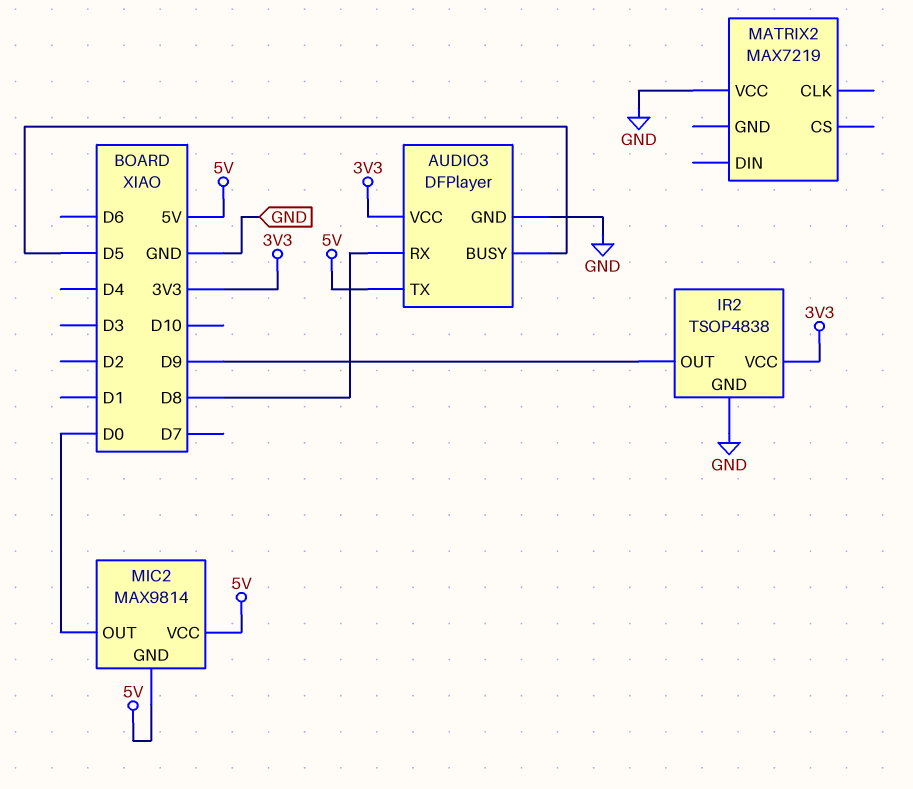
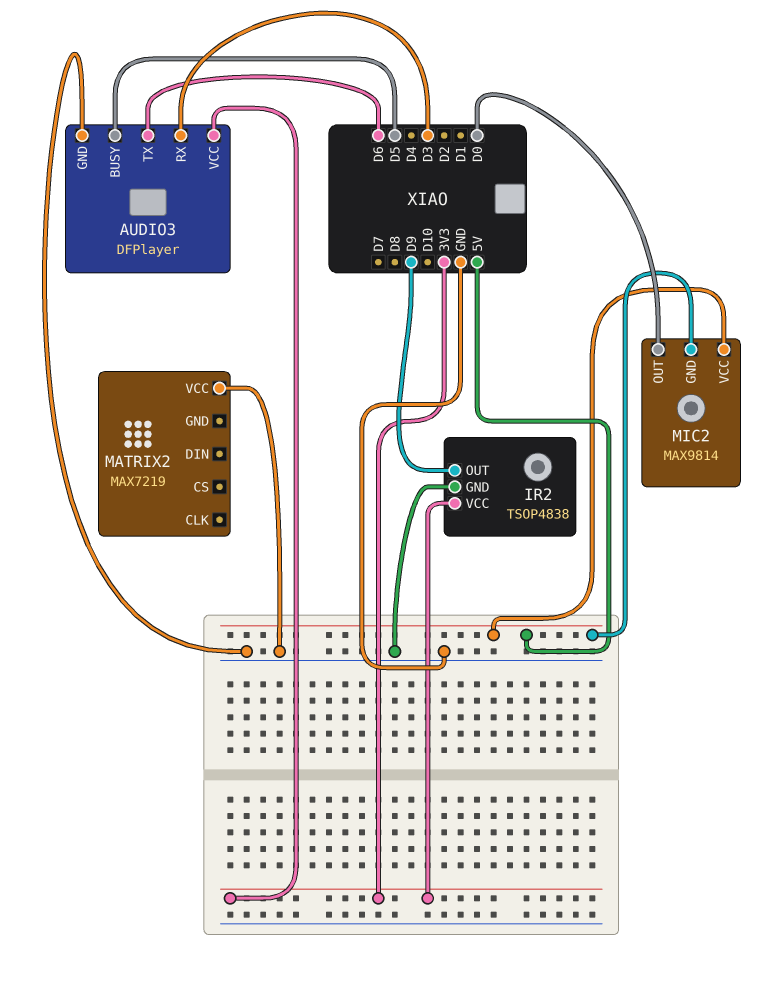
AUDIO3 pin RX: D8 -> D3
AUDIO3 pin TX: 5V -> D6

